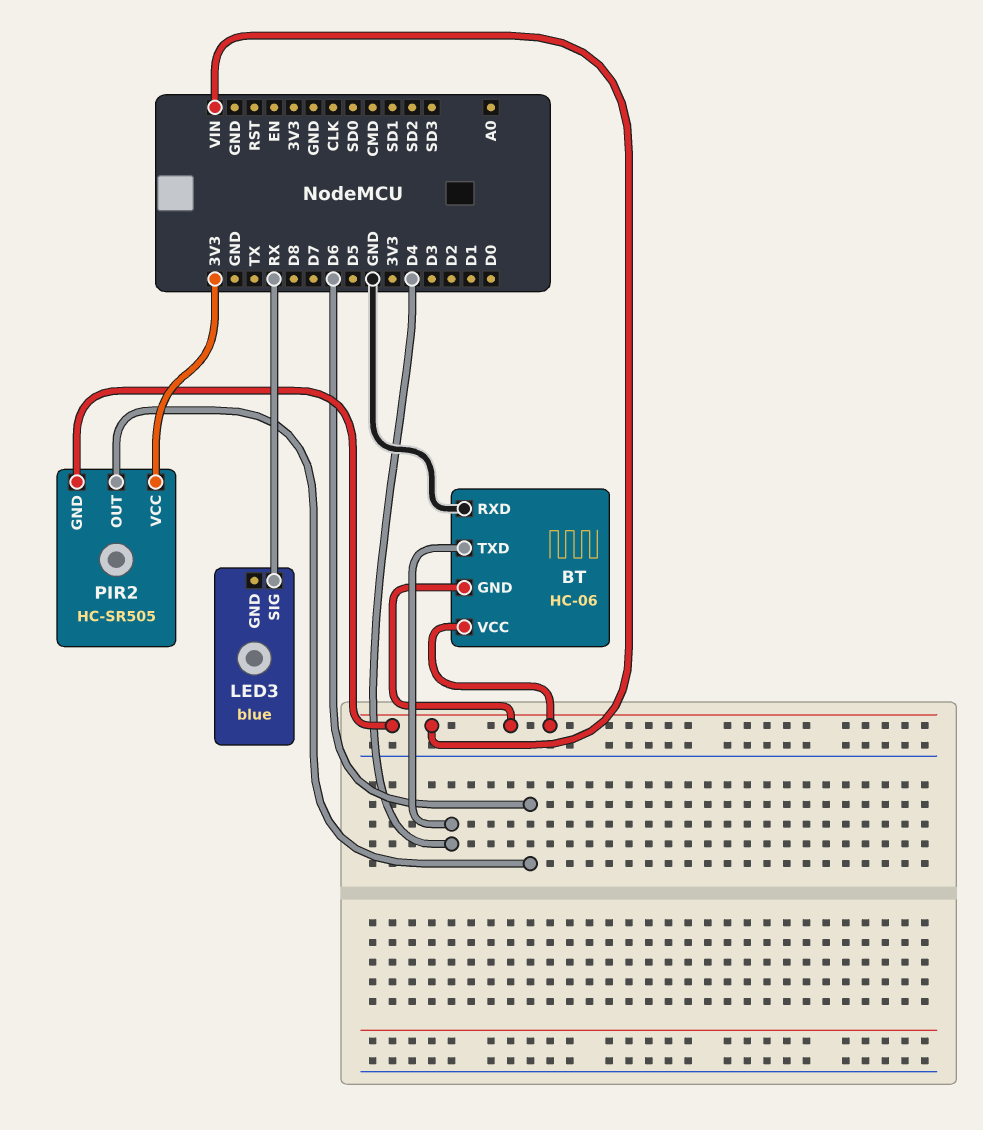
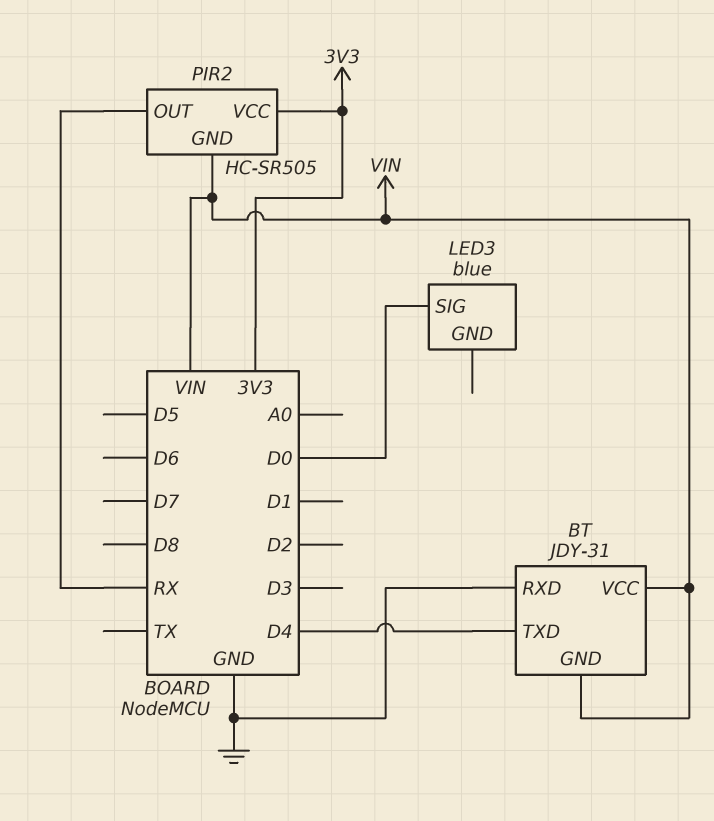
BT: HC-06 -> JDY-31
LED3 pin SIG: RX -> D0
PIR2 pin OUT: D6 -> RX

